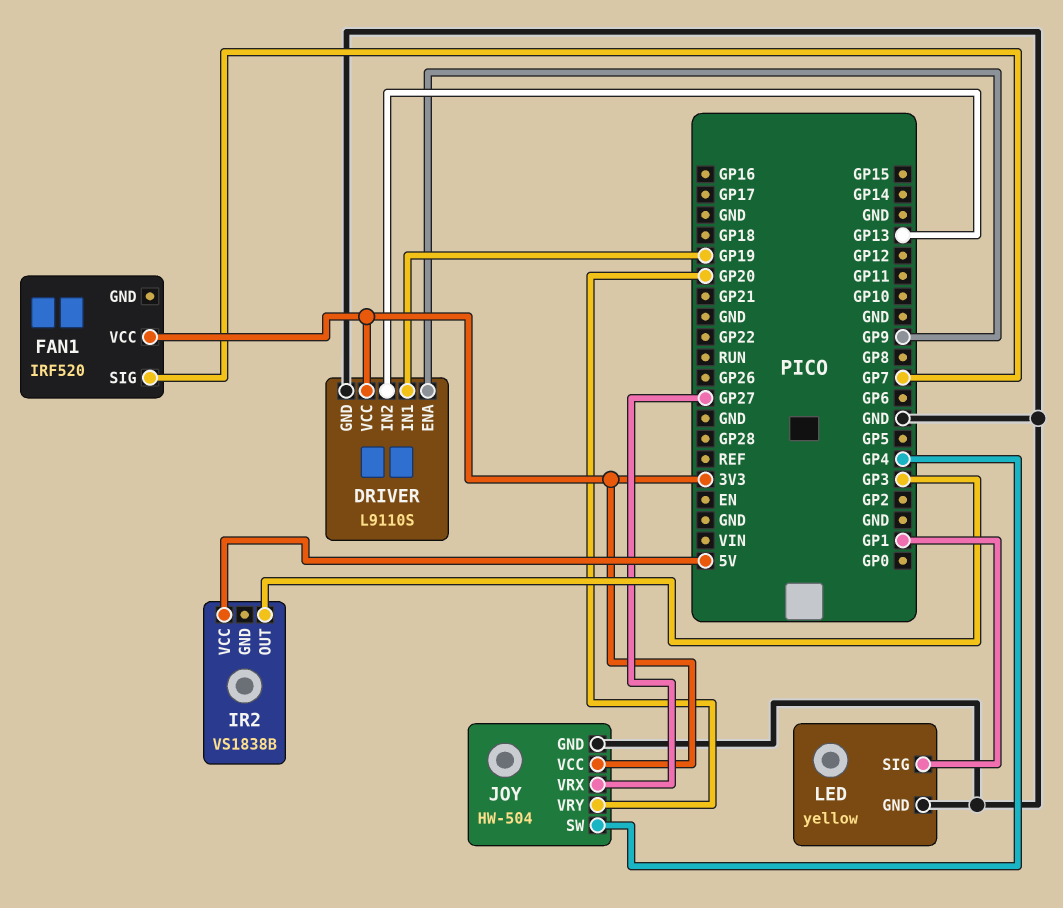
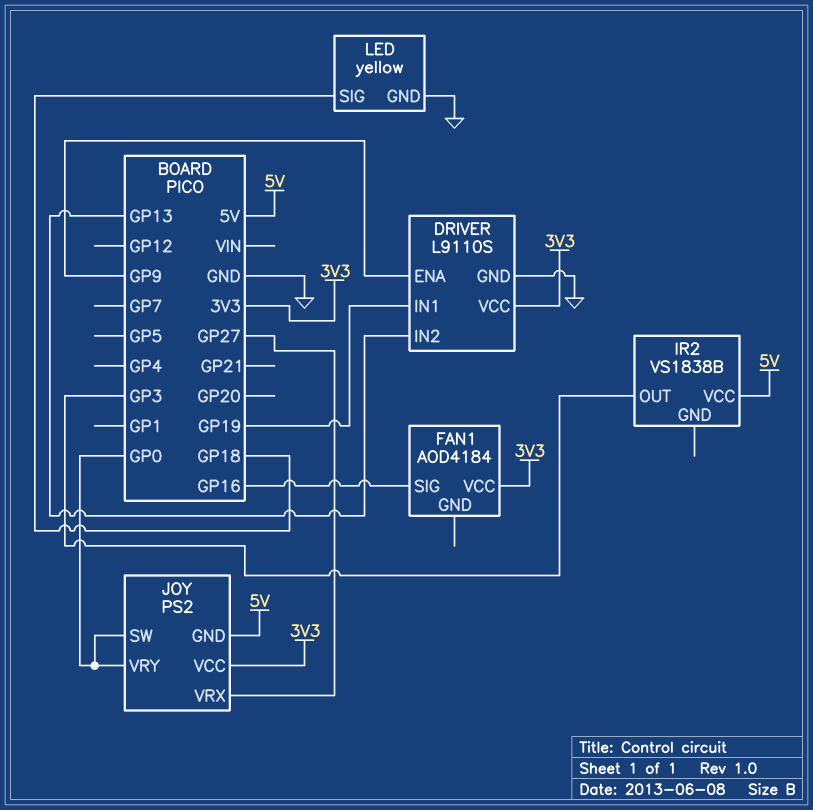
FAN1: IRF520 -> AOD4184
FAN1 pin SIG: GP7 -> GP16
JOY: HW-504 -> PS2
JOY pin GND: GND -> 5V
JOY pin SW: GP4 -> GP0
JOY pin VRY: GP20 -> GP0
LED pin SIG: GP1 -> GP18

